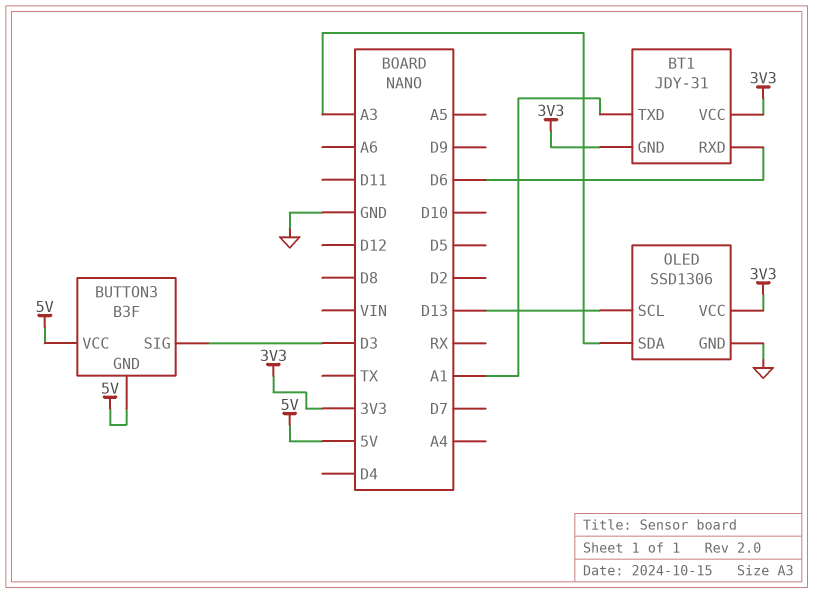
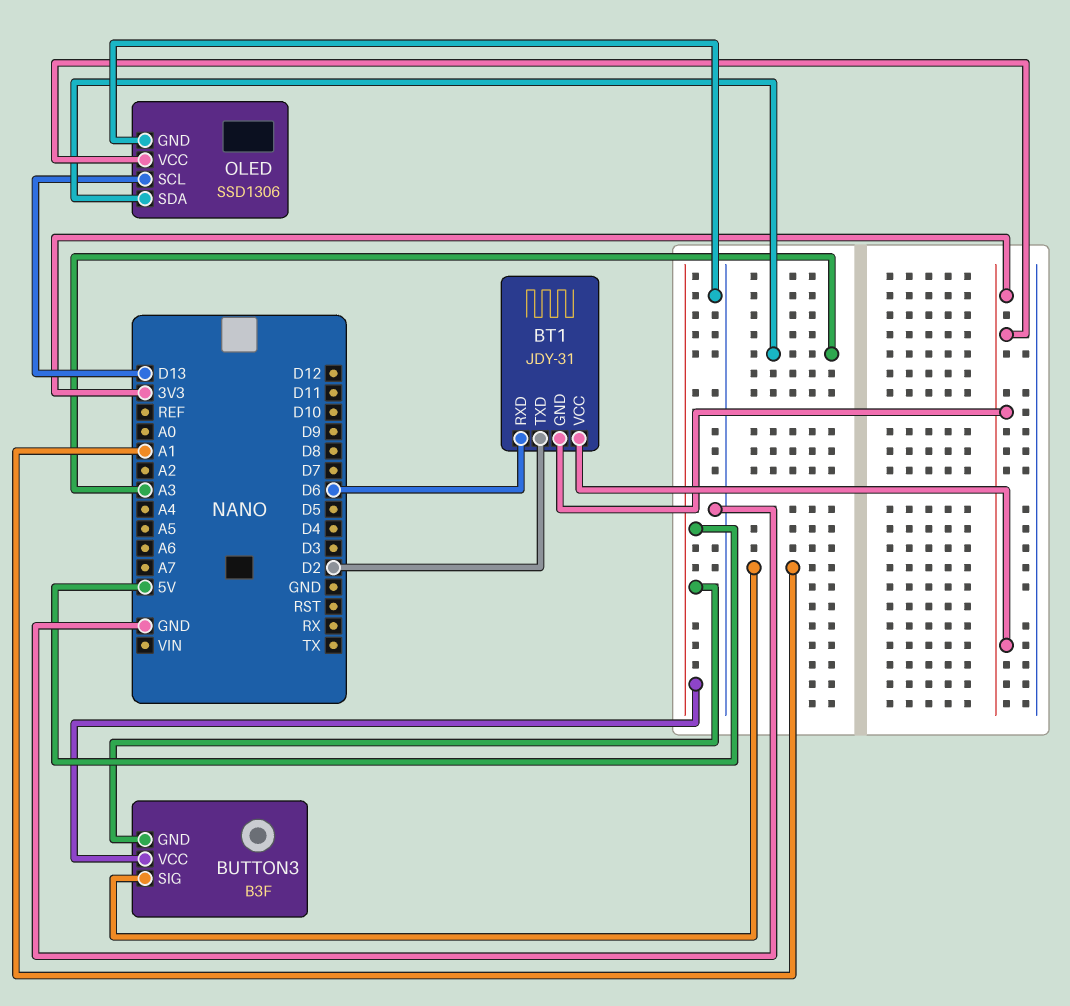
BT1 pin TXD: A1 -> D2
BUTTON3 pin SIG: D3 -> A1

